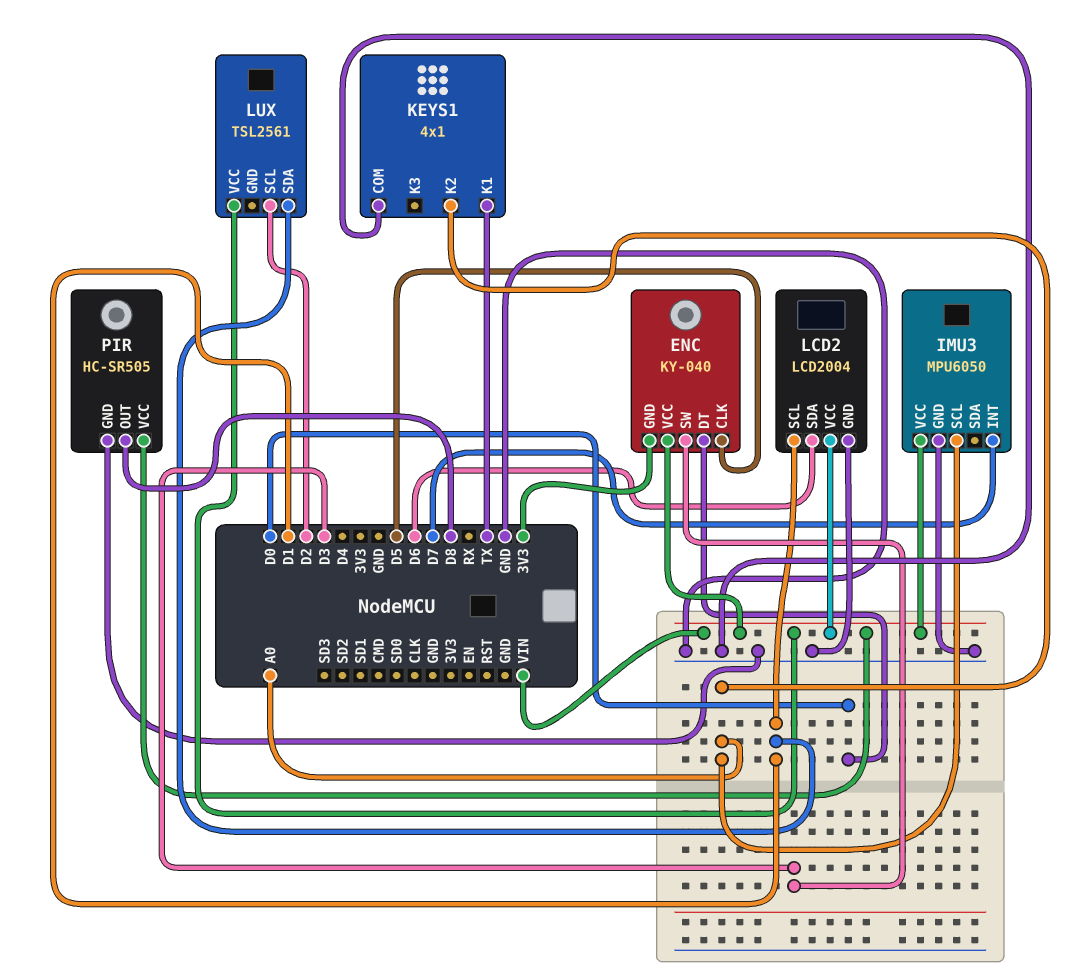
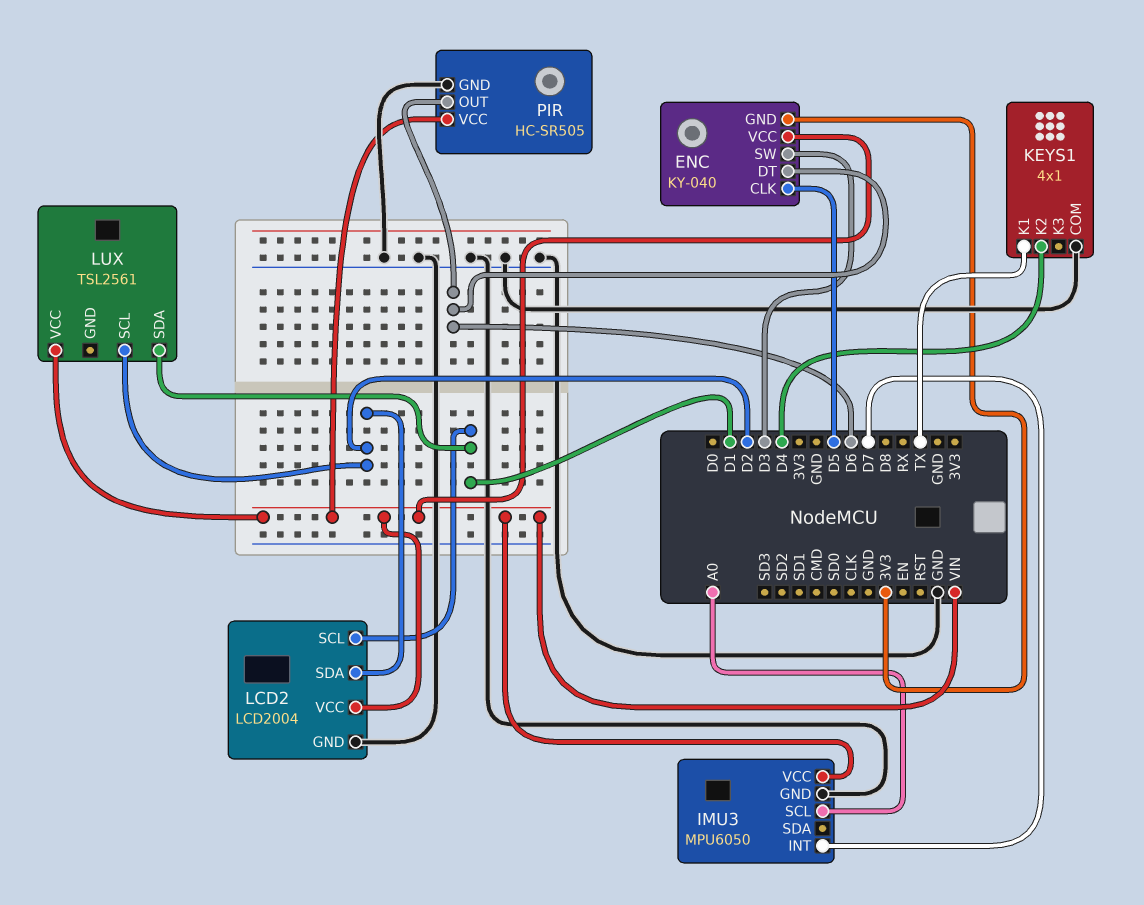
ENC pin DT: D0 -> D6
KEYS1 pin K2: A0 -> D4
LCD2 pin SDA: D6 -> D2
PIR pin OUT: D8 -> D6

